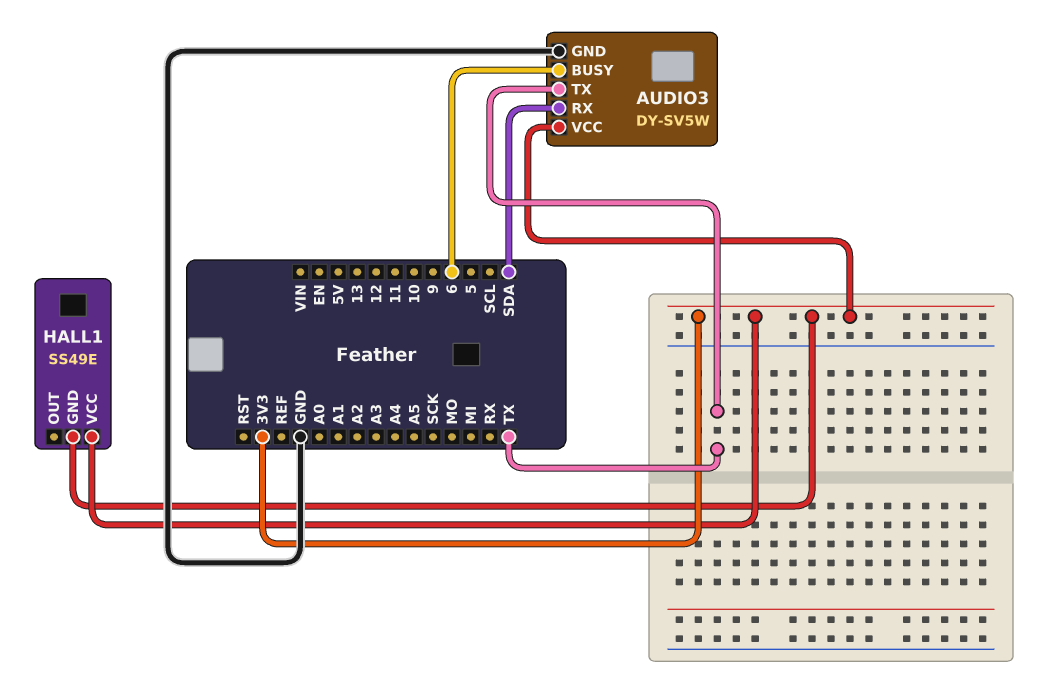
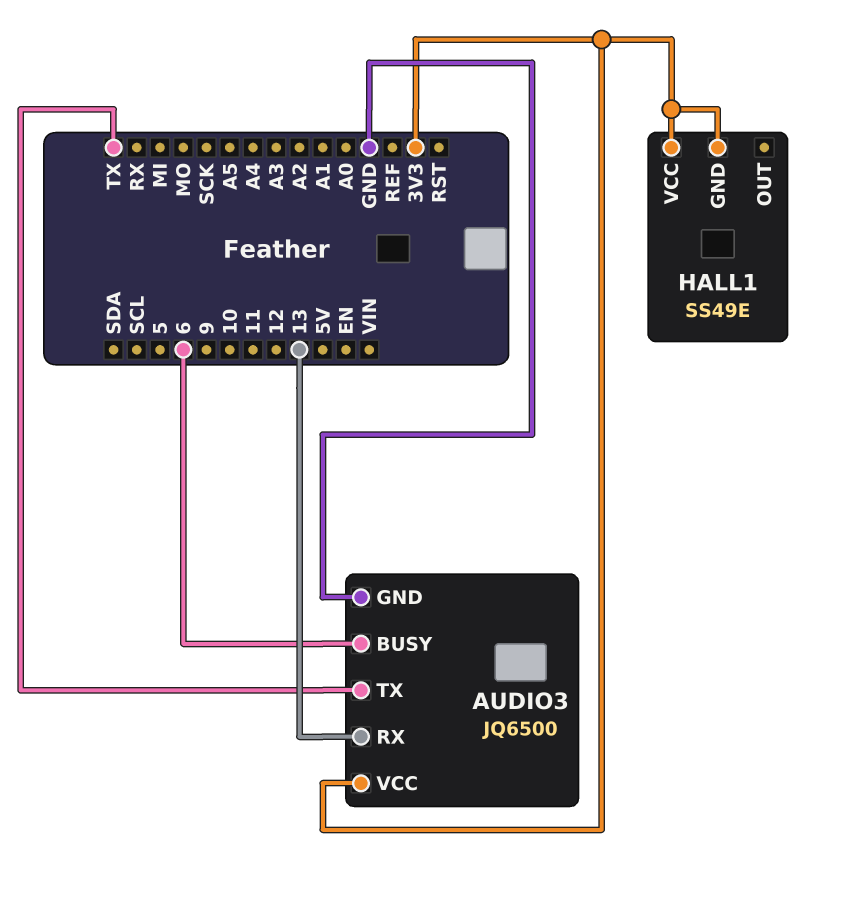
AUDIO3: DY-SV5W -> JQ6500
AUDIO3 pin RX: SDA -> 13

